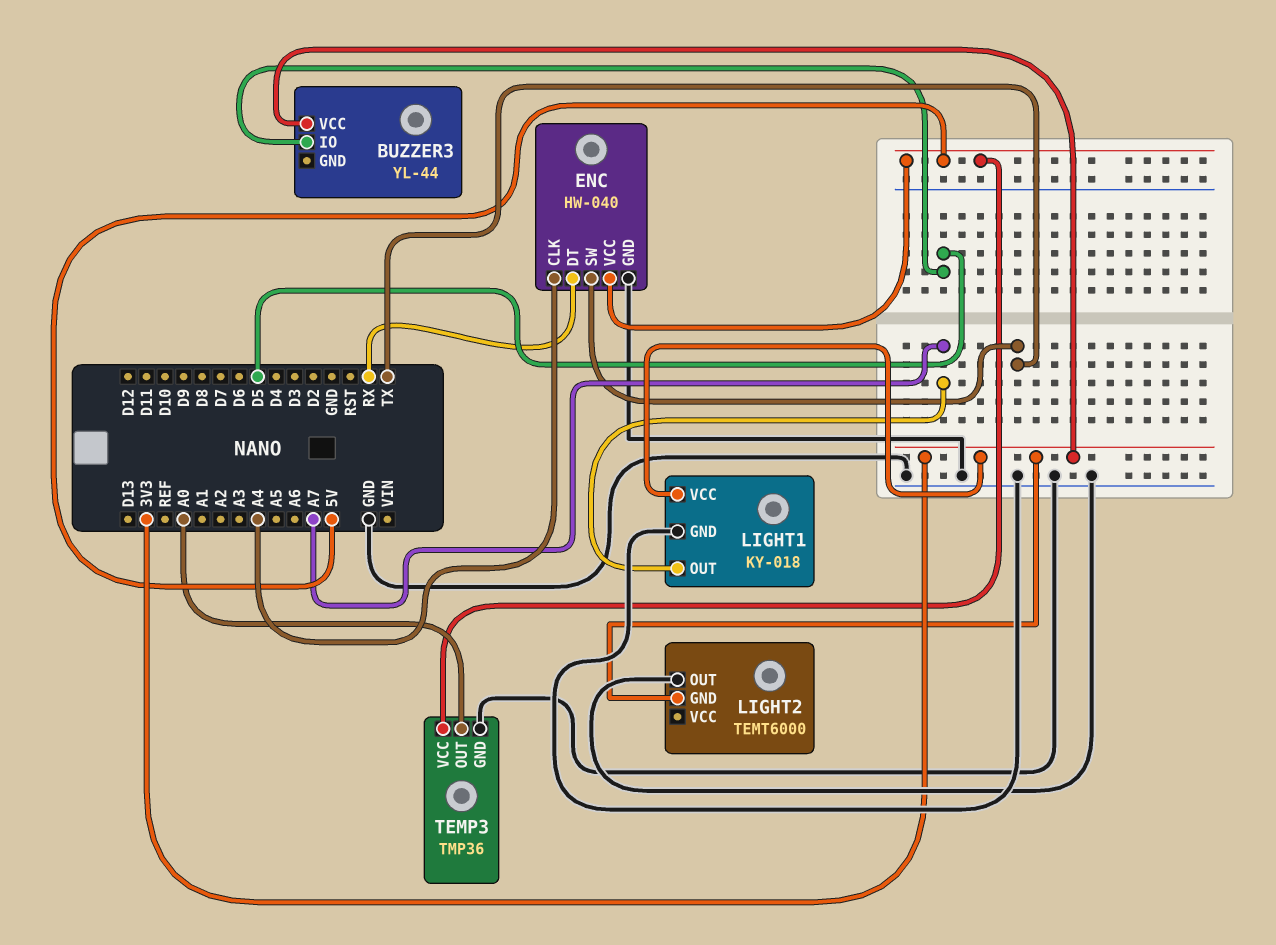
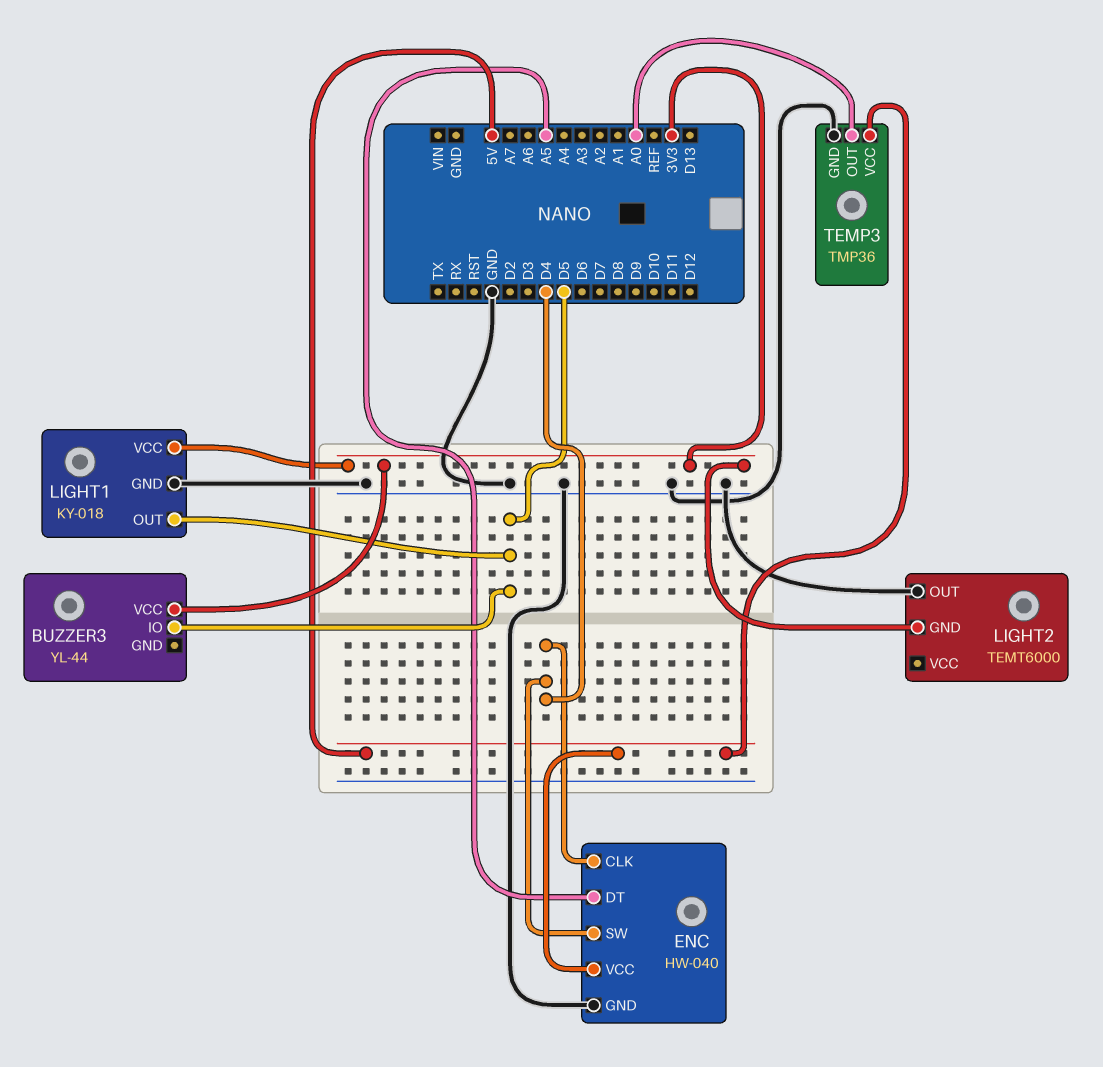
ENC pin CLK: A4 -> D4
ENC pin DT: RX -> A5
ENC pin SW: TX -> D4
LIGHT1 pin OUT: A7 -> D5

